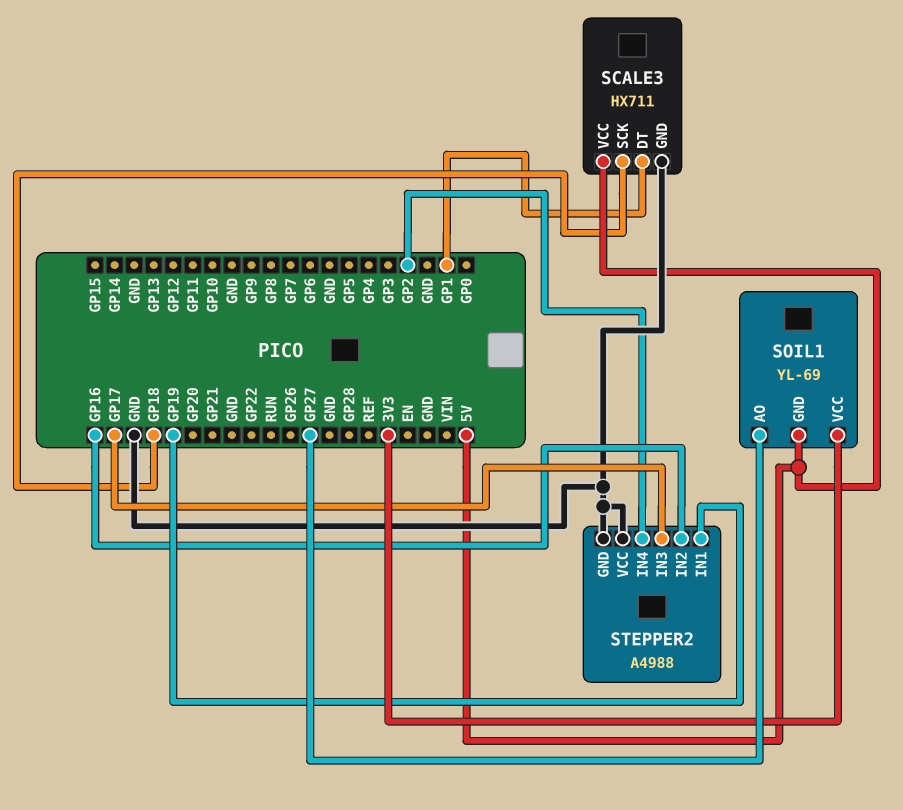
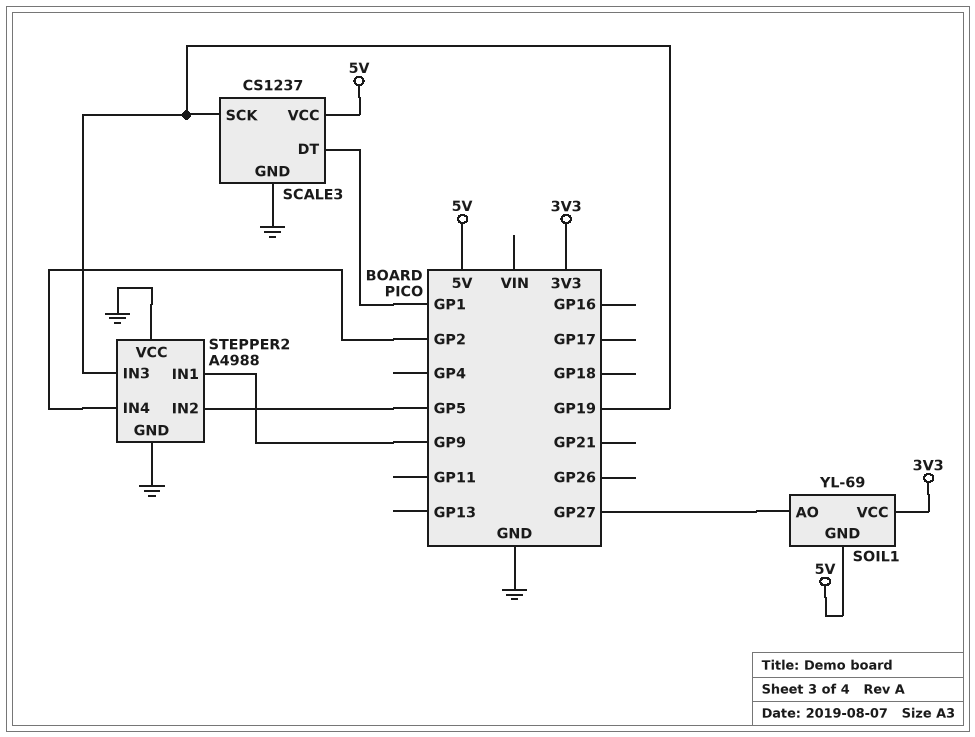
SCALE3: HX711 -> CS1237
SCALE3 pin SCK: GP18 -> GP19
STEPPER2 pin IN1: GP19 -> GP9
STEPPER2 pin IN2: GP16 -> GP5
STEPPER2 pin IN3: GP17 -> GP19

